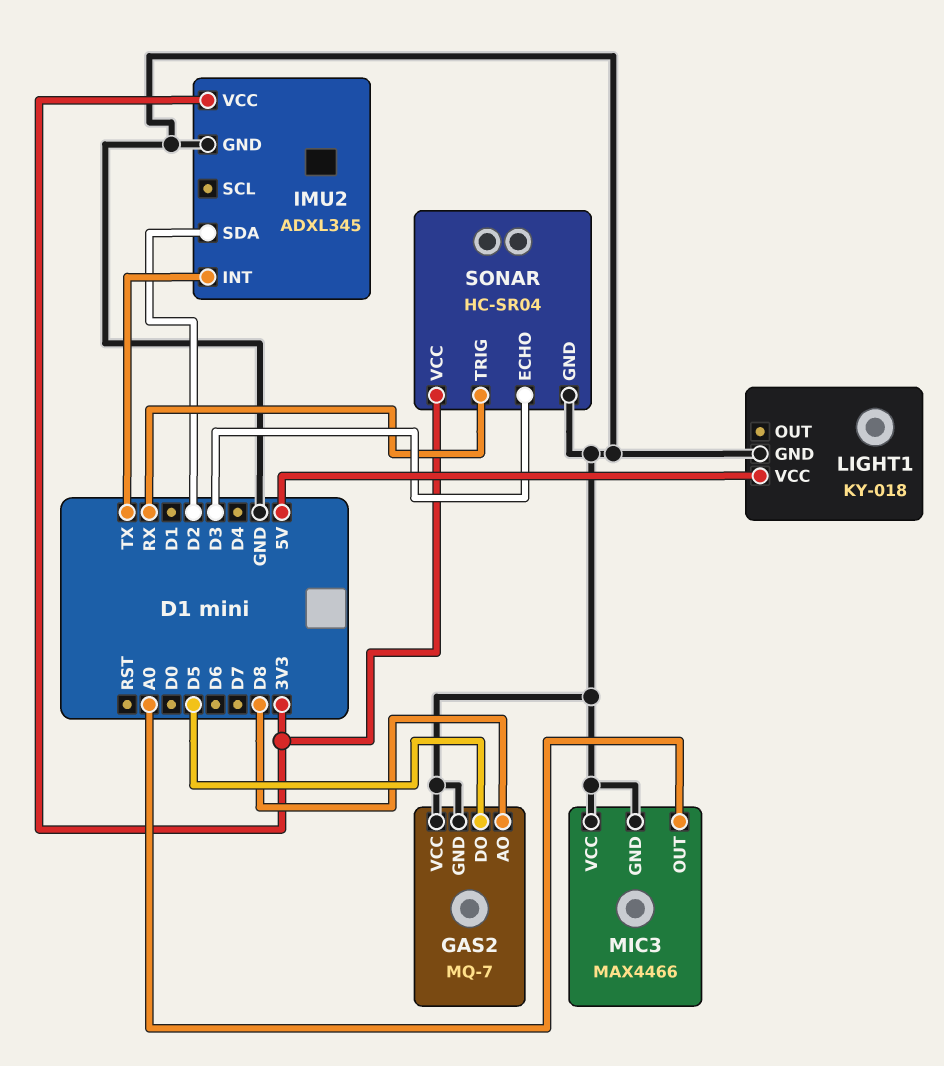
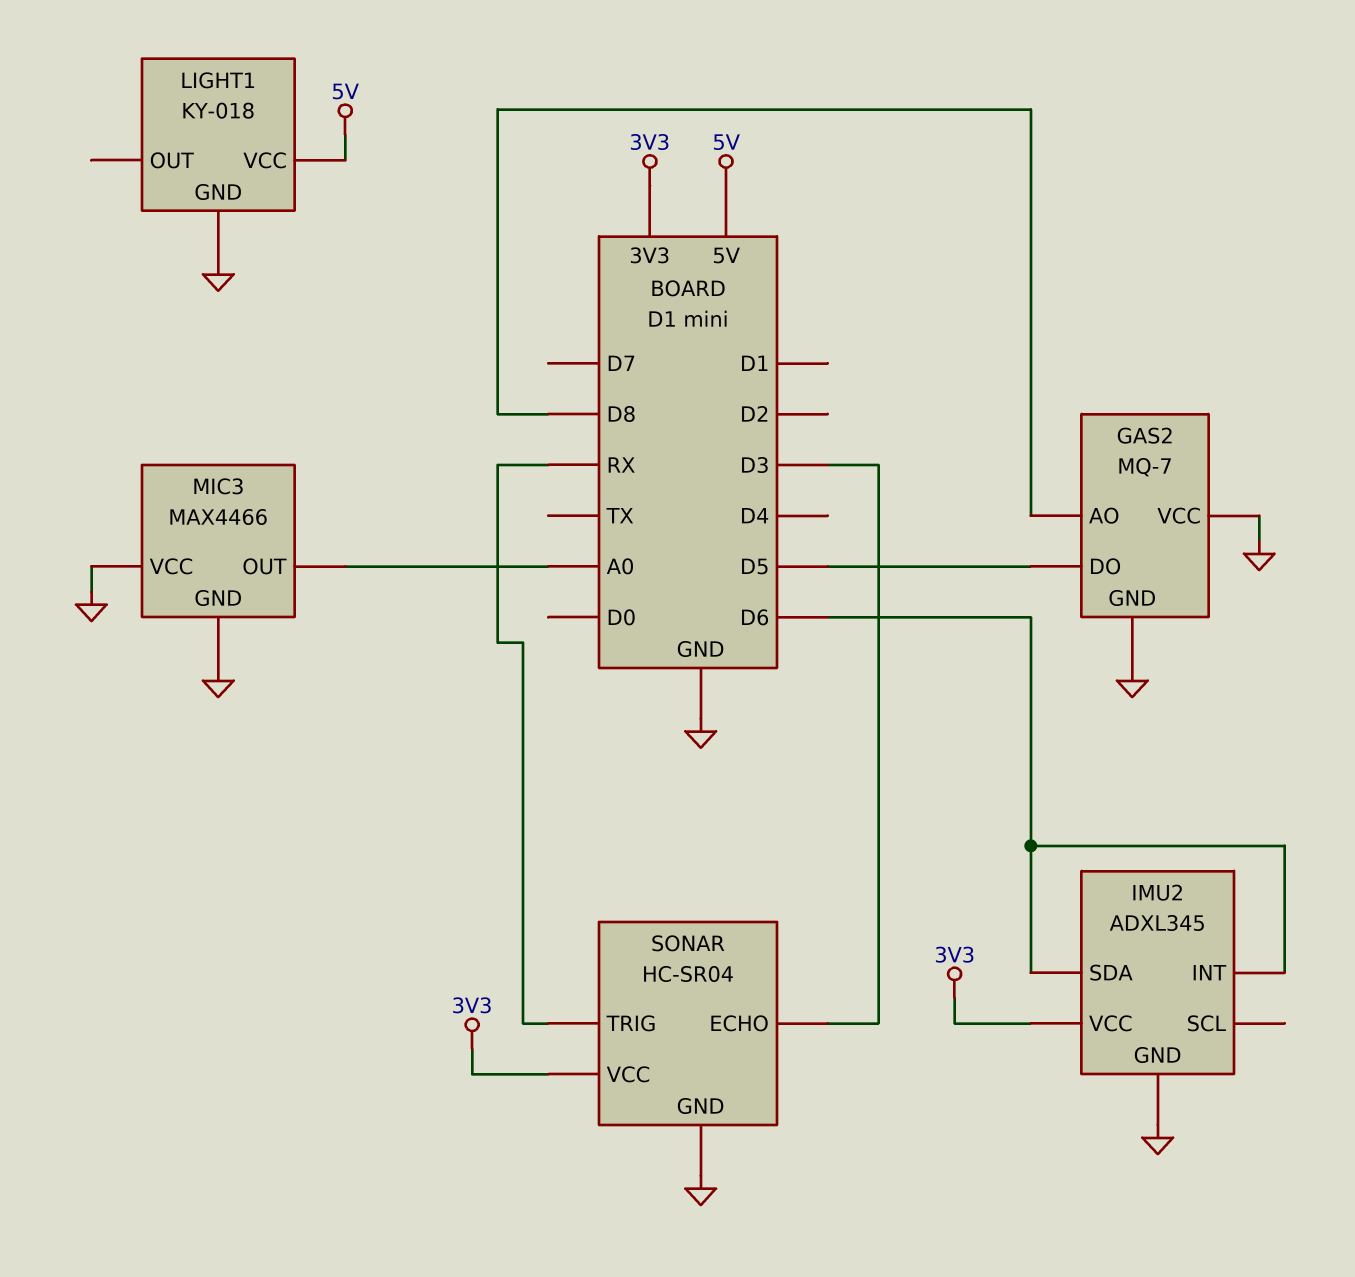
IMU2 pin INT: TX -> D6
IMU2 pin SDA: D2 -> D6

